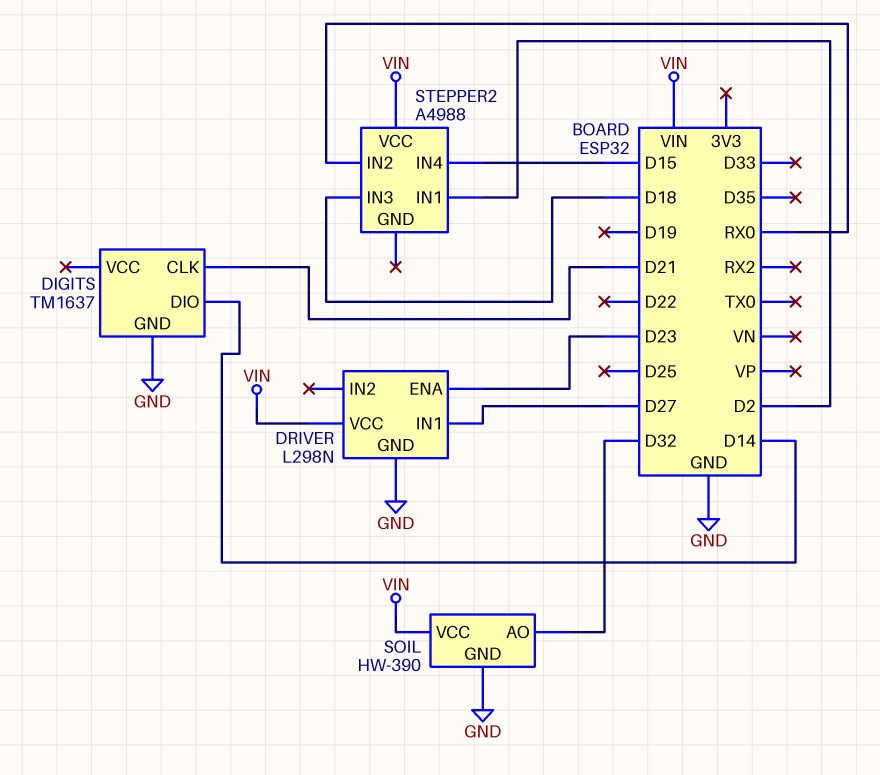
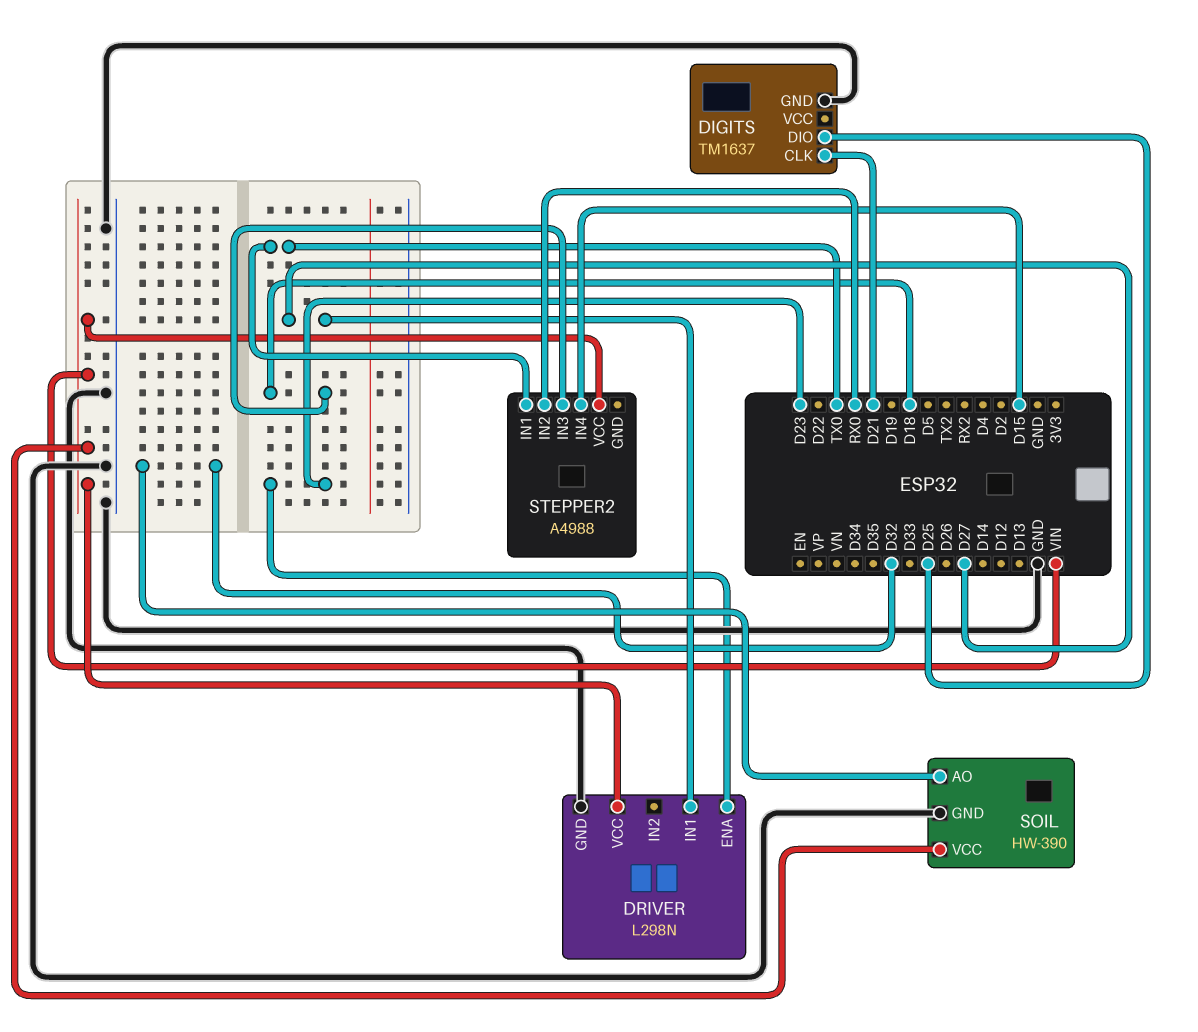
DIGITS pin DIO: D14 -> D25
STEPPER2 pin IN1: D2 -> TX0

